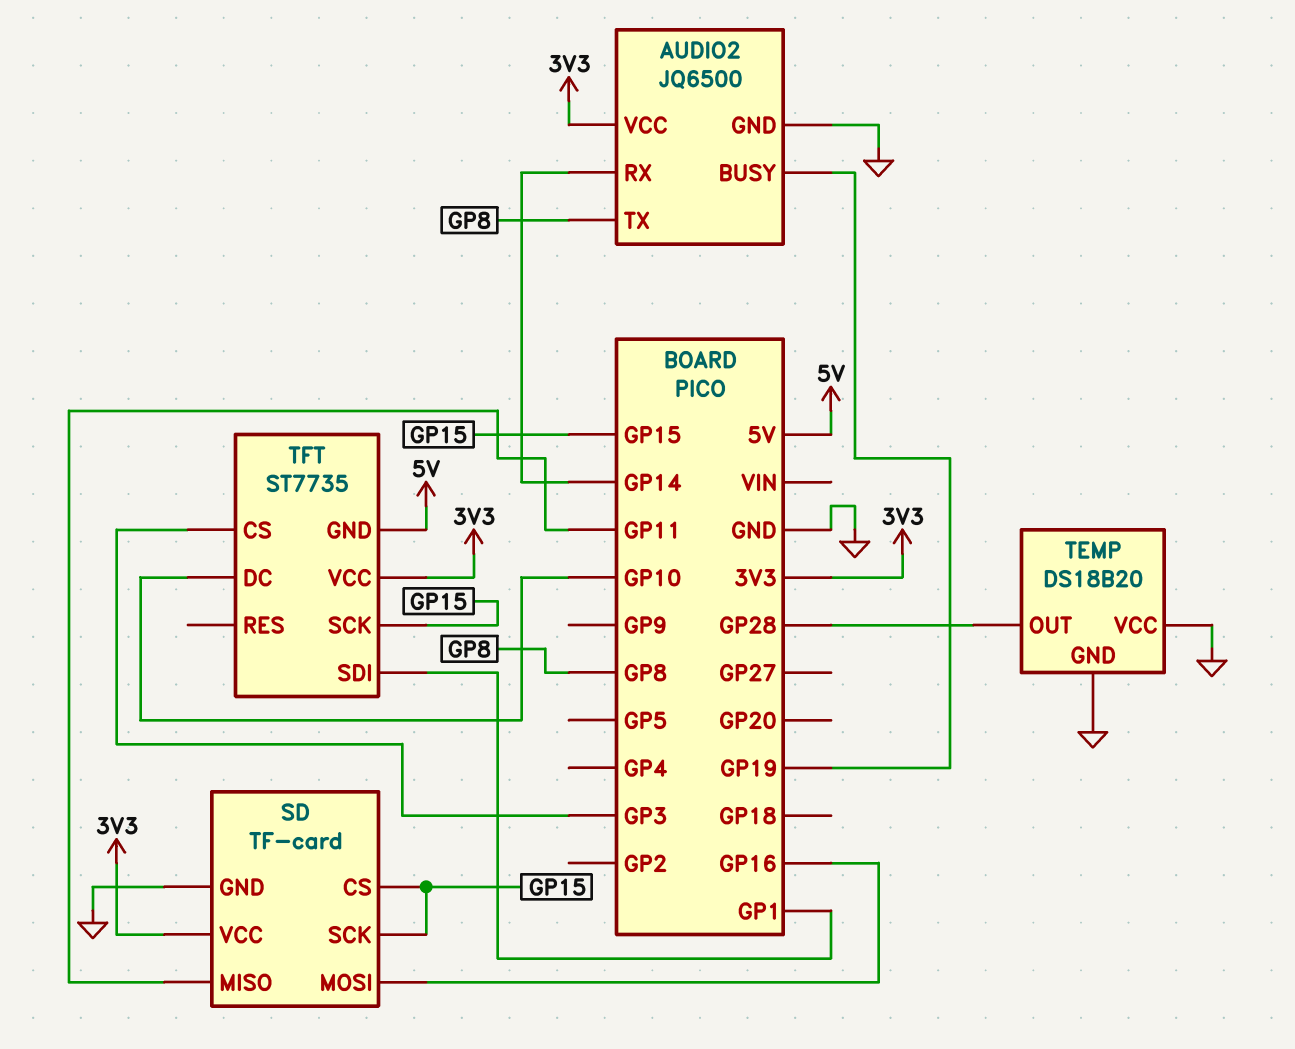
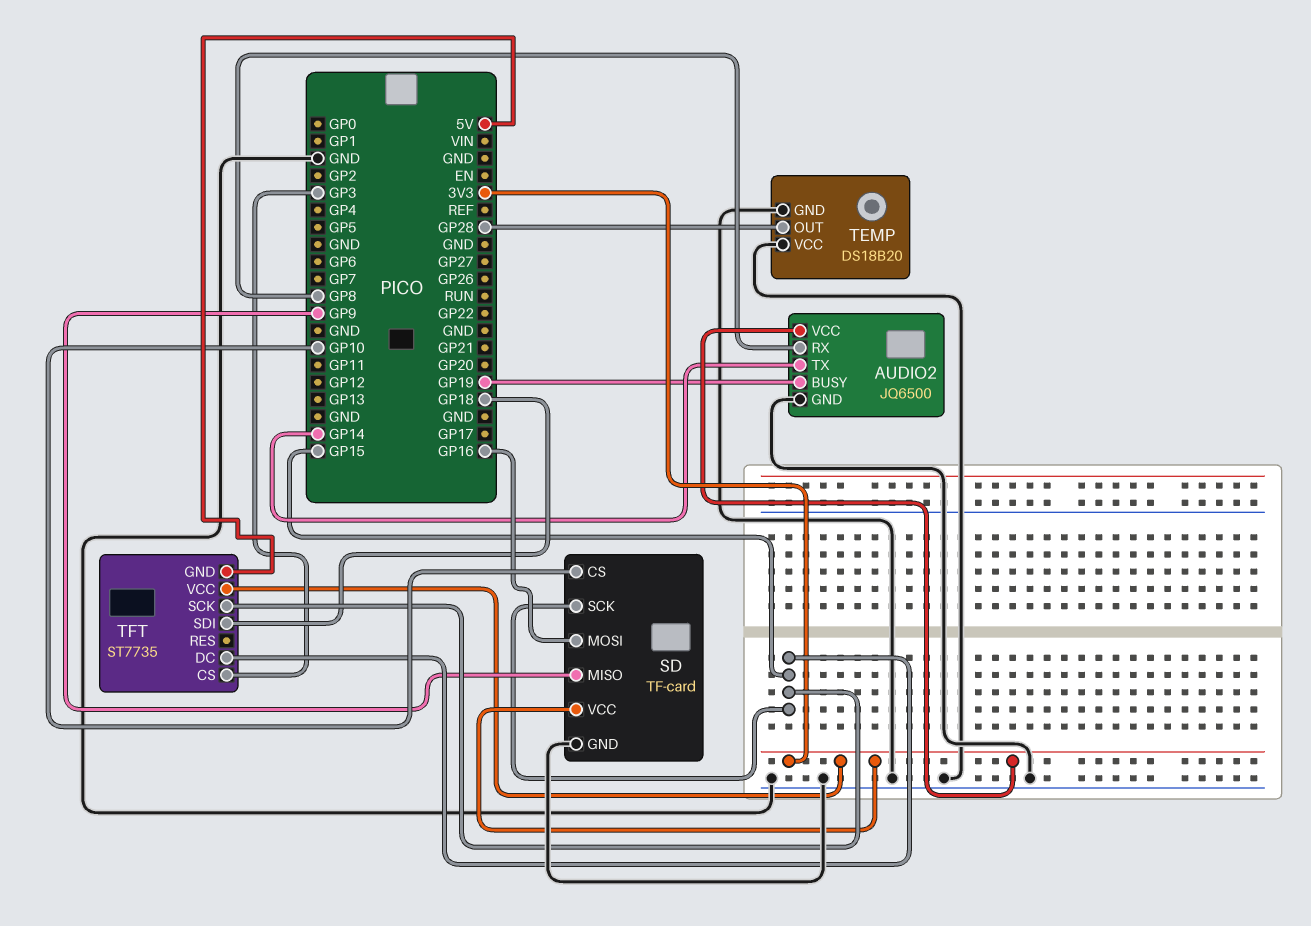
AUDIO2 pin RX: GP14 -> GP8
AUDIO2 pin TX: GP8 -> GP14
SD pin CS: GP15 -> GP10
SD pin MISO: GP11 -> GP9
TFT pin DC: GP10 -> GP15
TFT pin SDI: GP1 -> GP18

